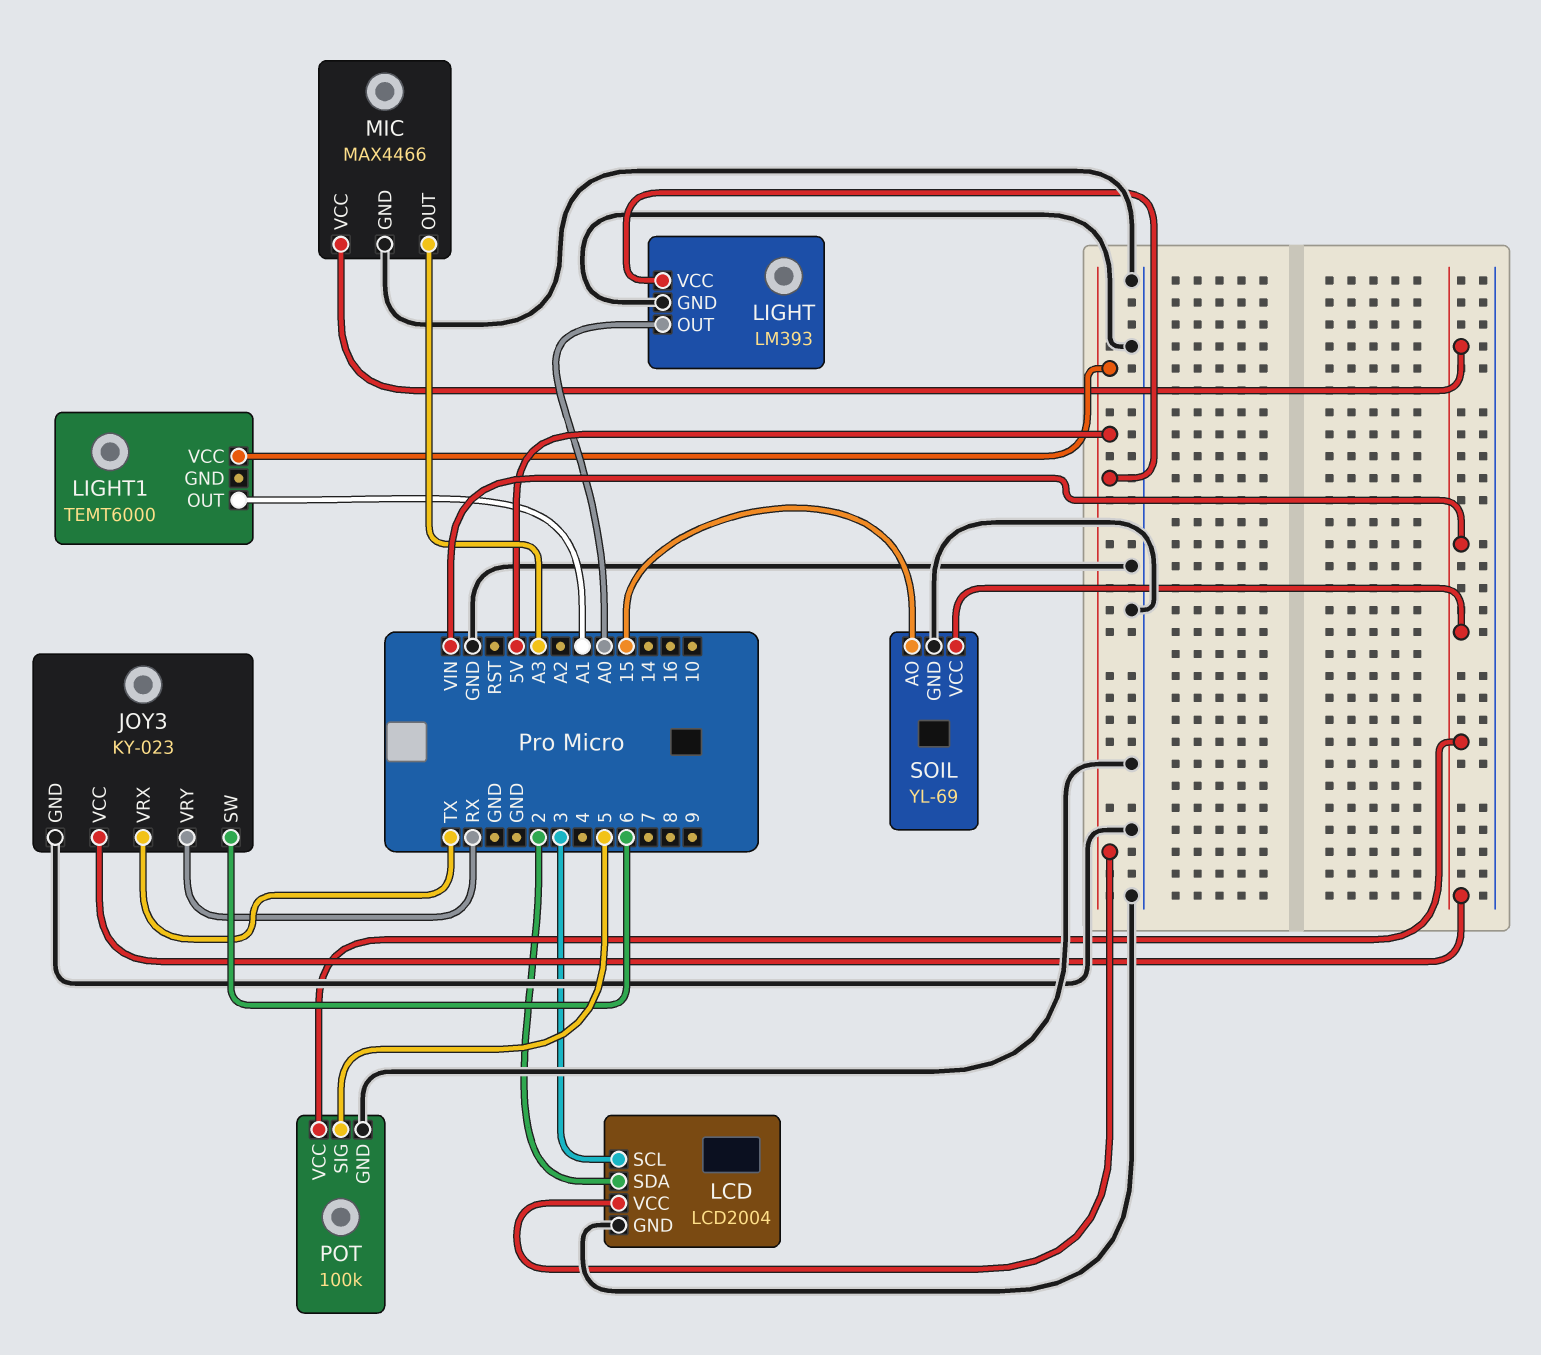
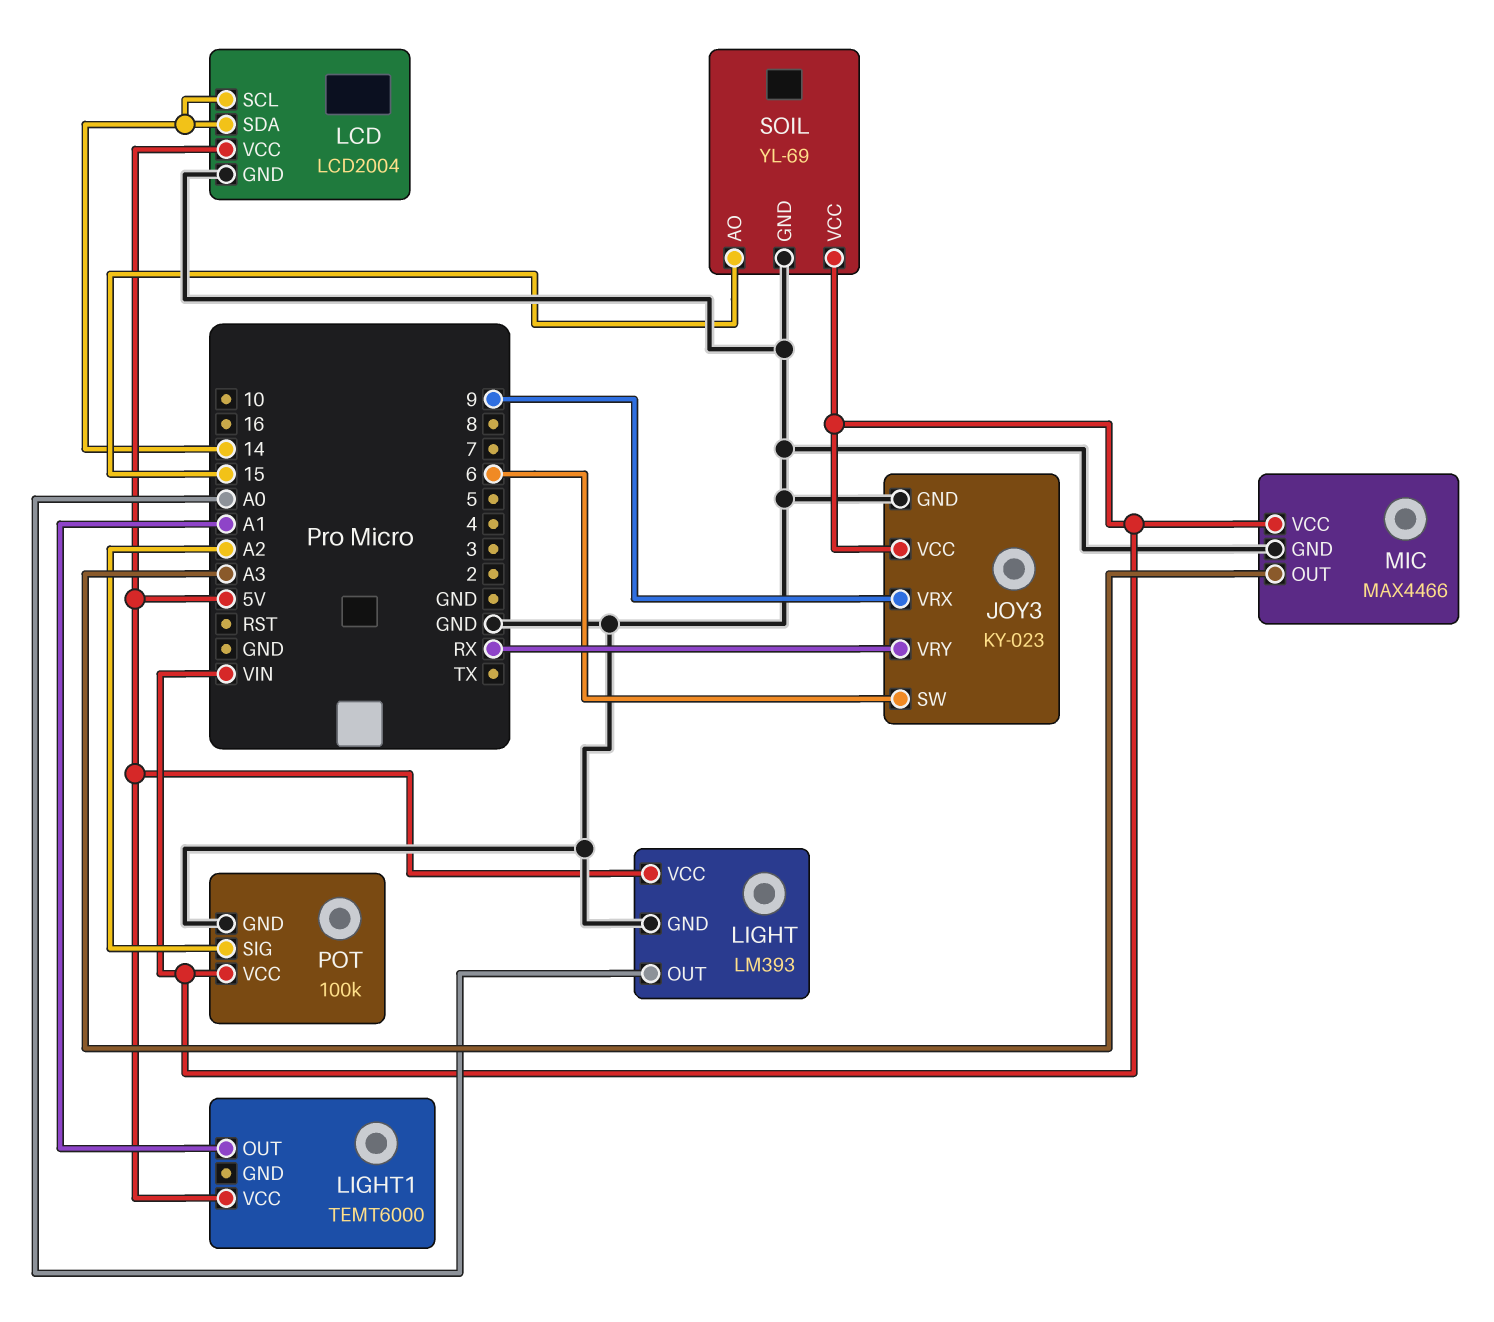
JOY3 pin VRX: TX -> 9
LCD pin SCL: 3 -> 14
LCD pin SDA: 2 -> 14
POT pin SIG: 5 -> A2

